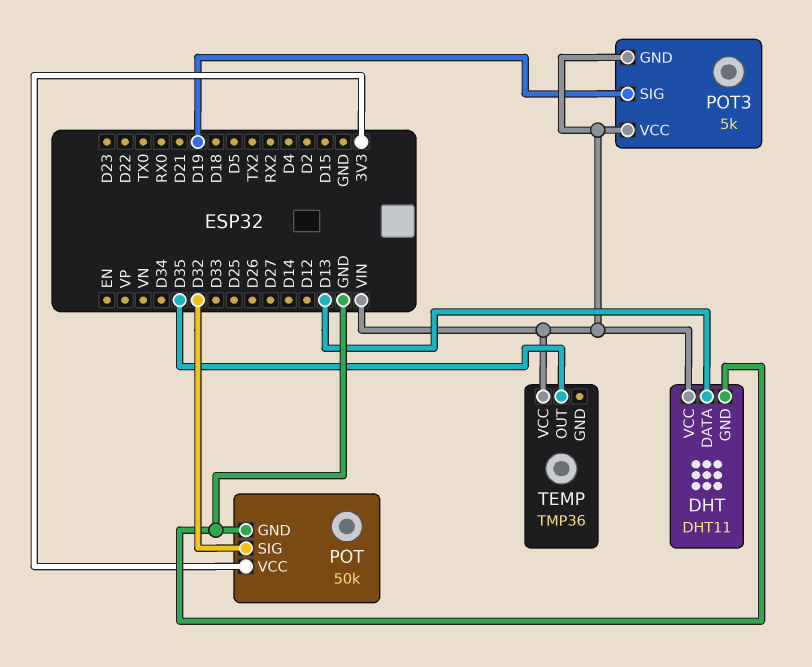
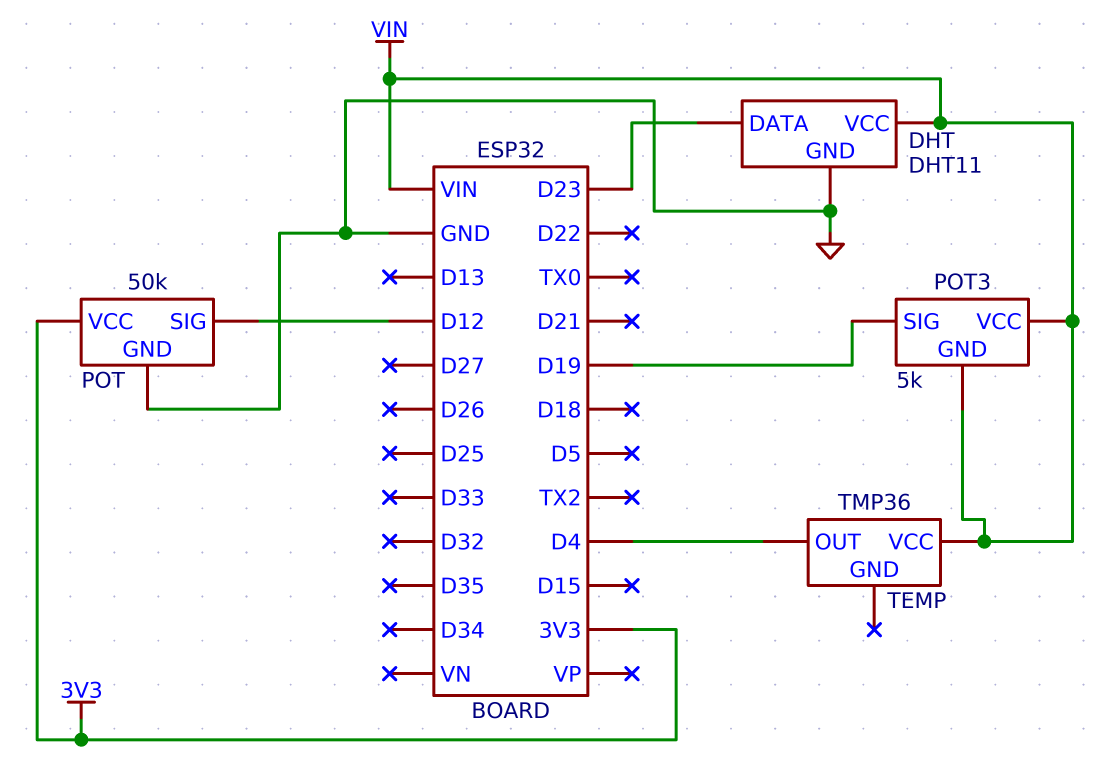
DHT pin DATA: D13 -> D23
POT pin SIG: D32 -> D12
TEMP pin OUT: D35 -> D4

